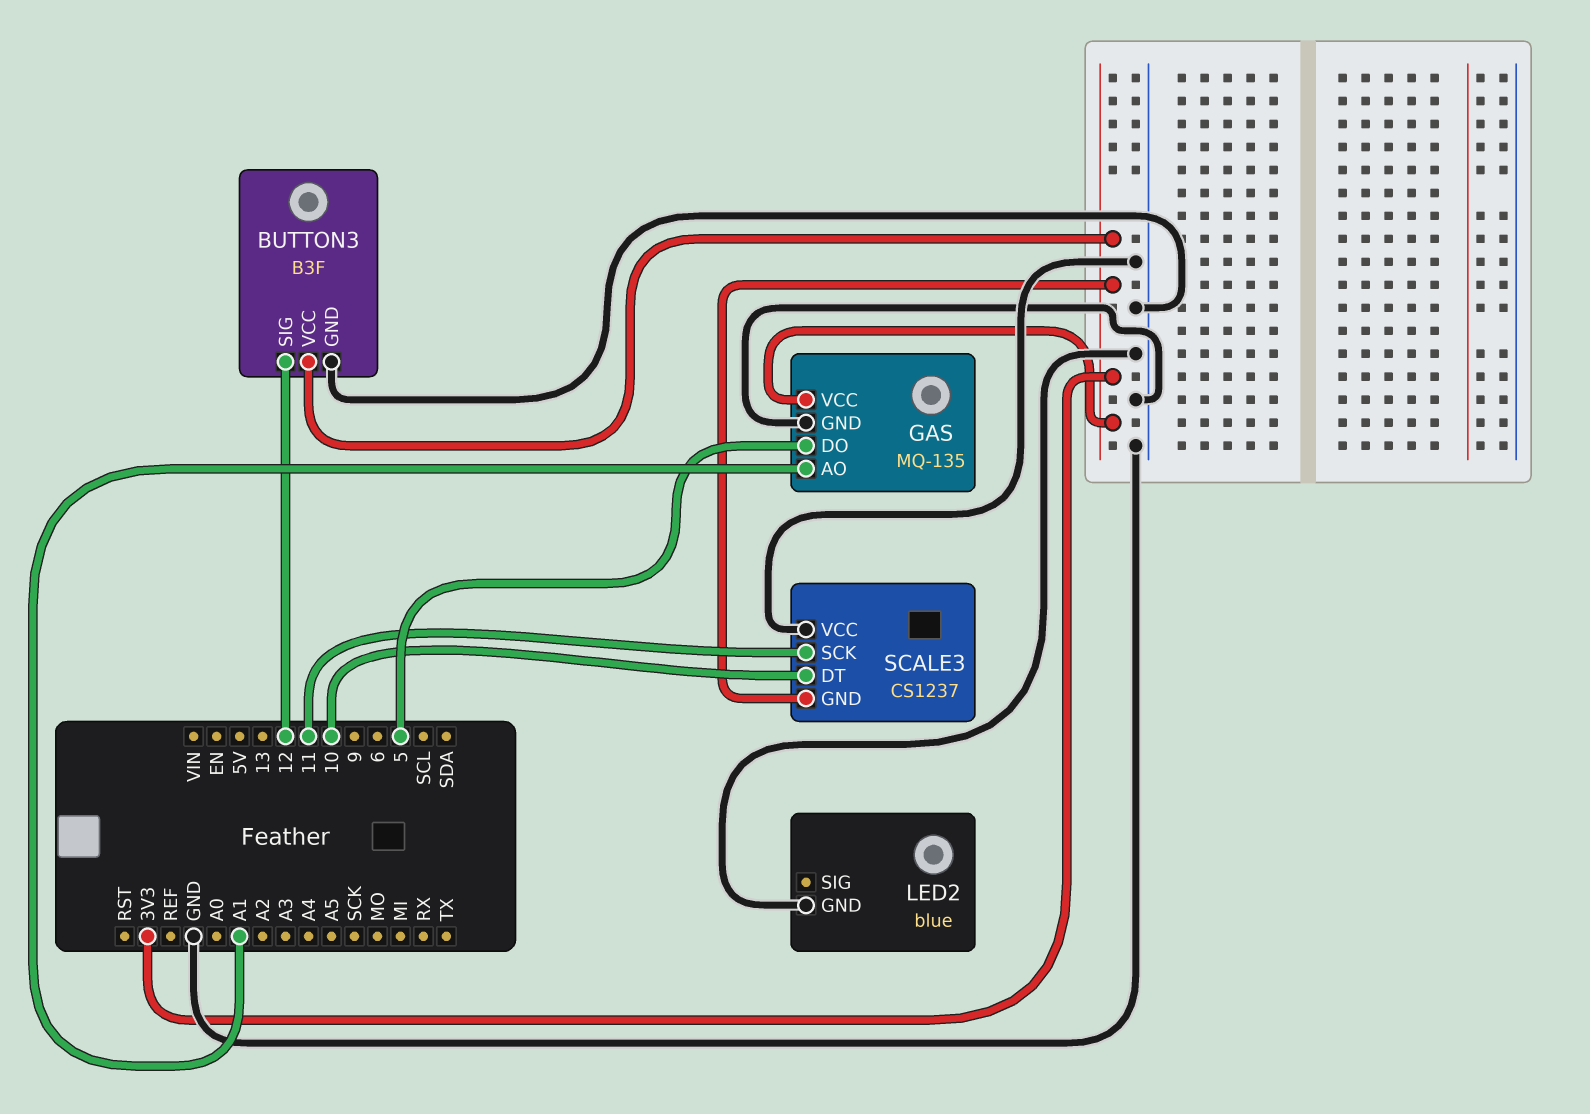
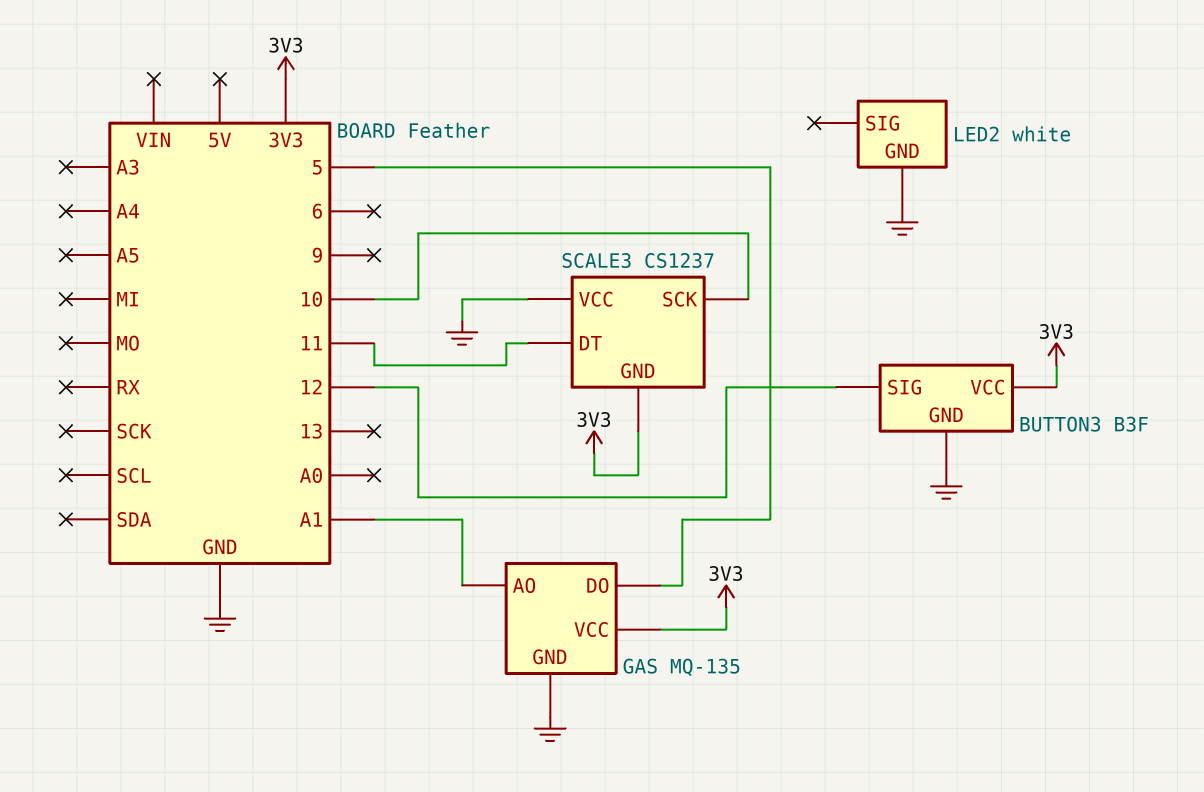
LED2: blue -> white
SCALE3 pin DT: 10 -> 11
SCALE3 pin SCK: 11 -> 10

